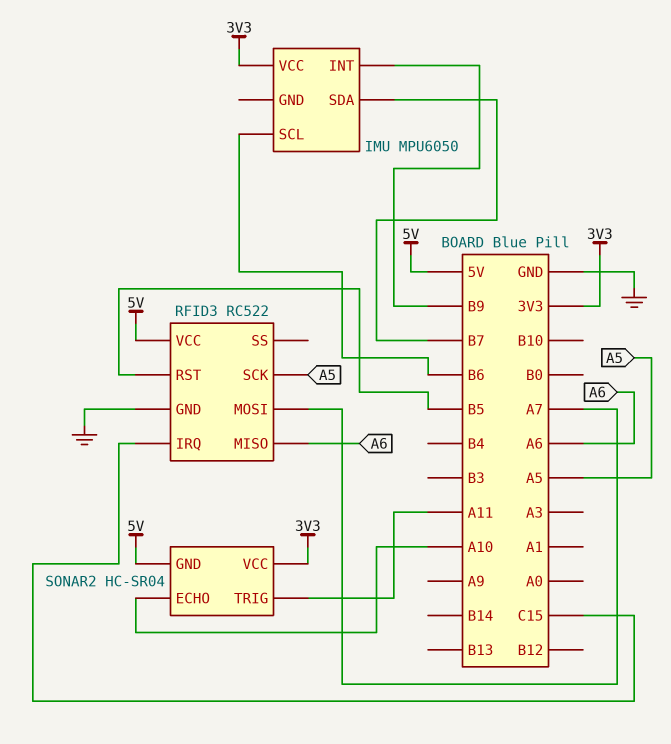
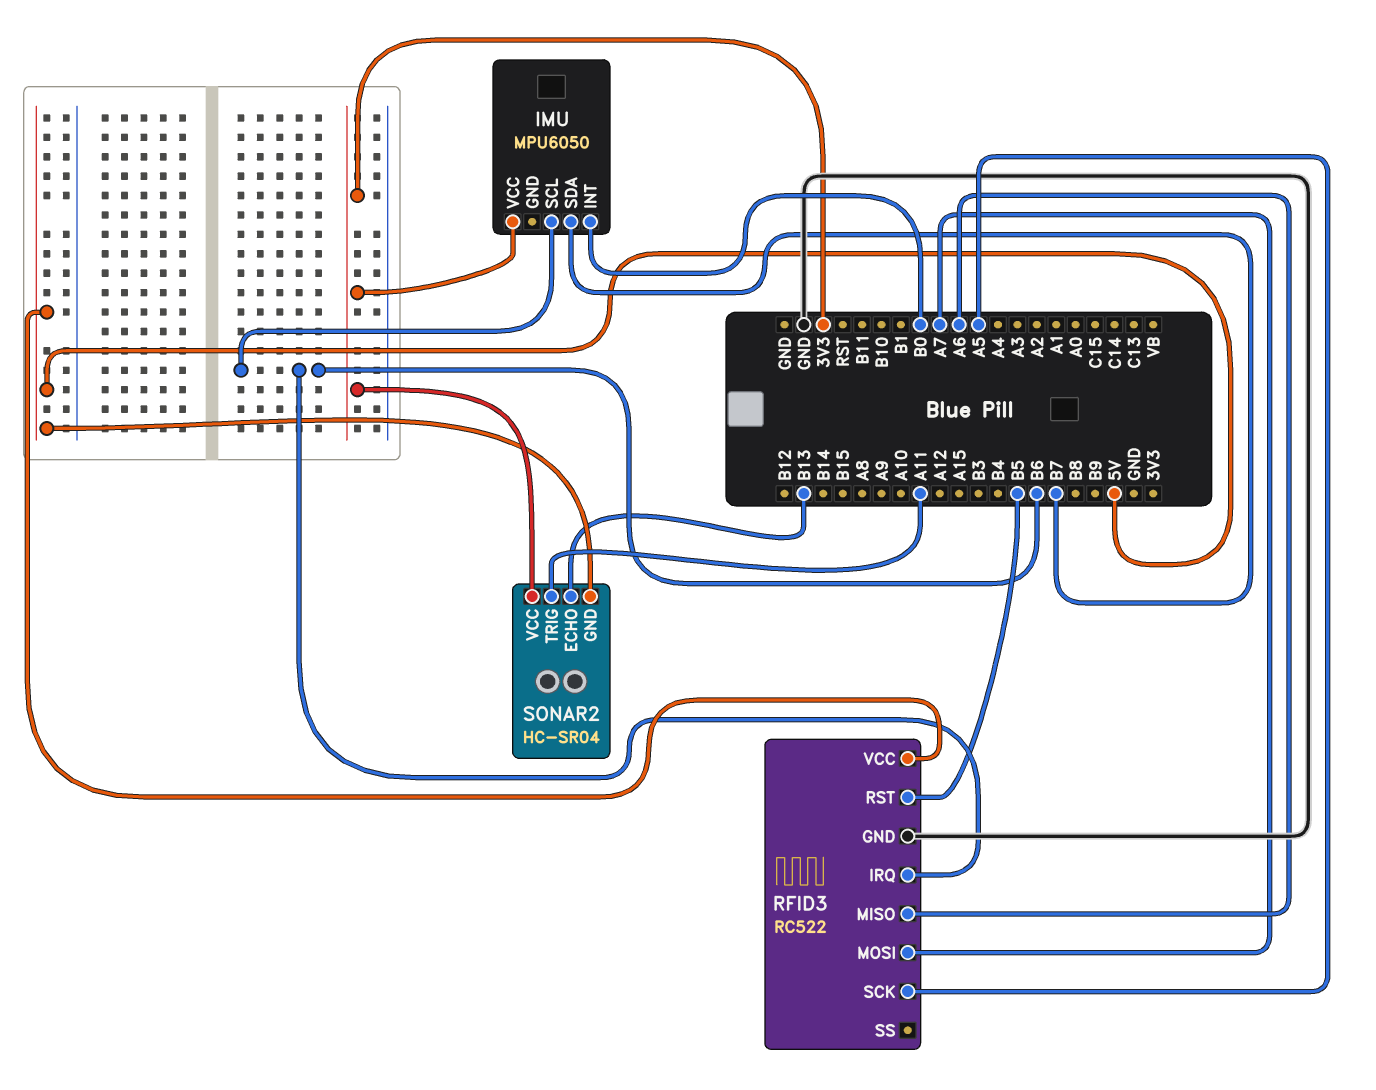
IMU pin INT: B9 -> B0
RFID3 pin IRQ: C15 -> B6
SONAR2 pin ECHO: A10 -> B13

